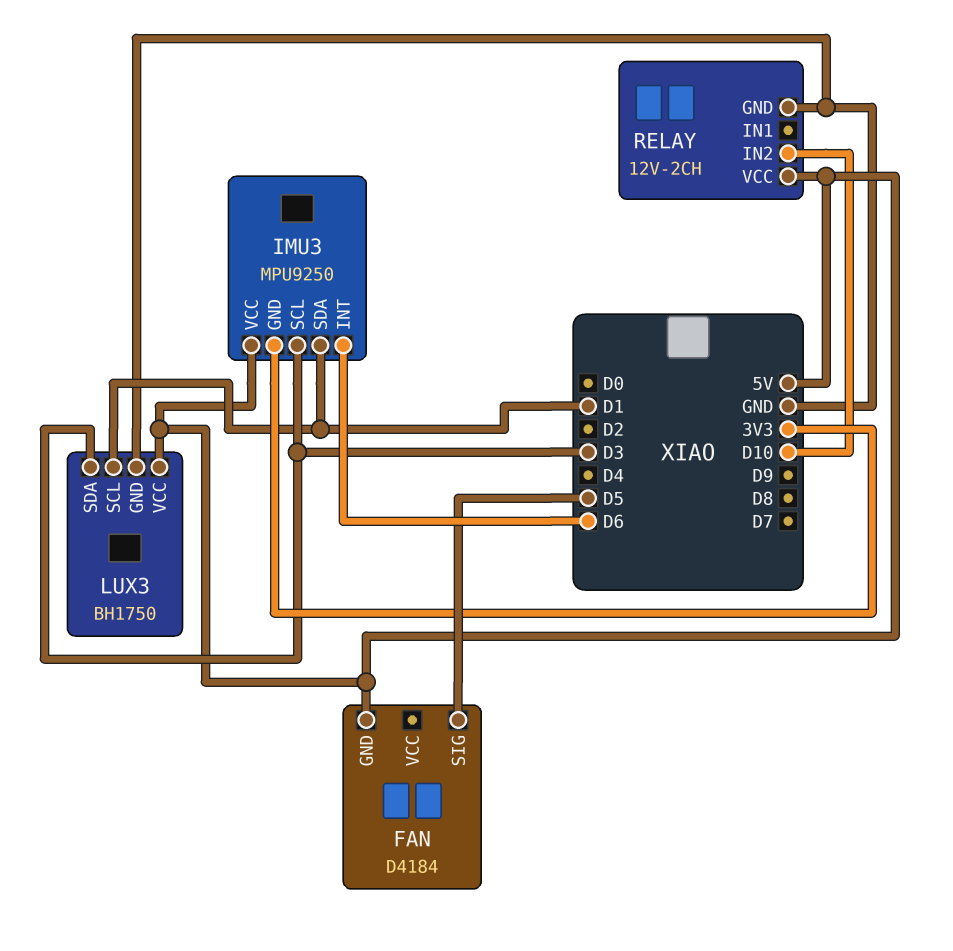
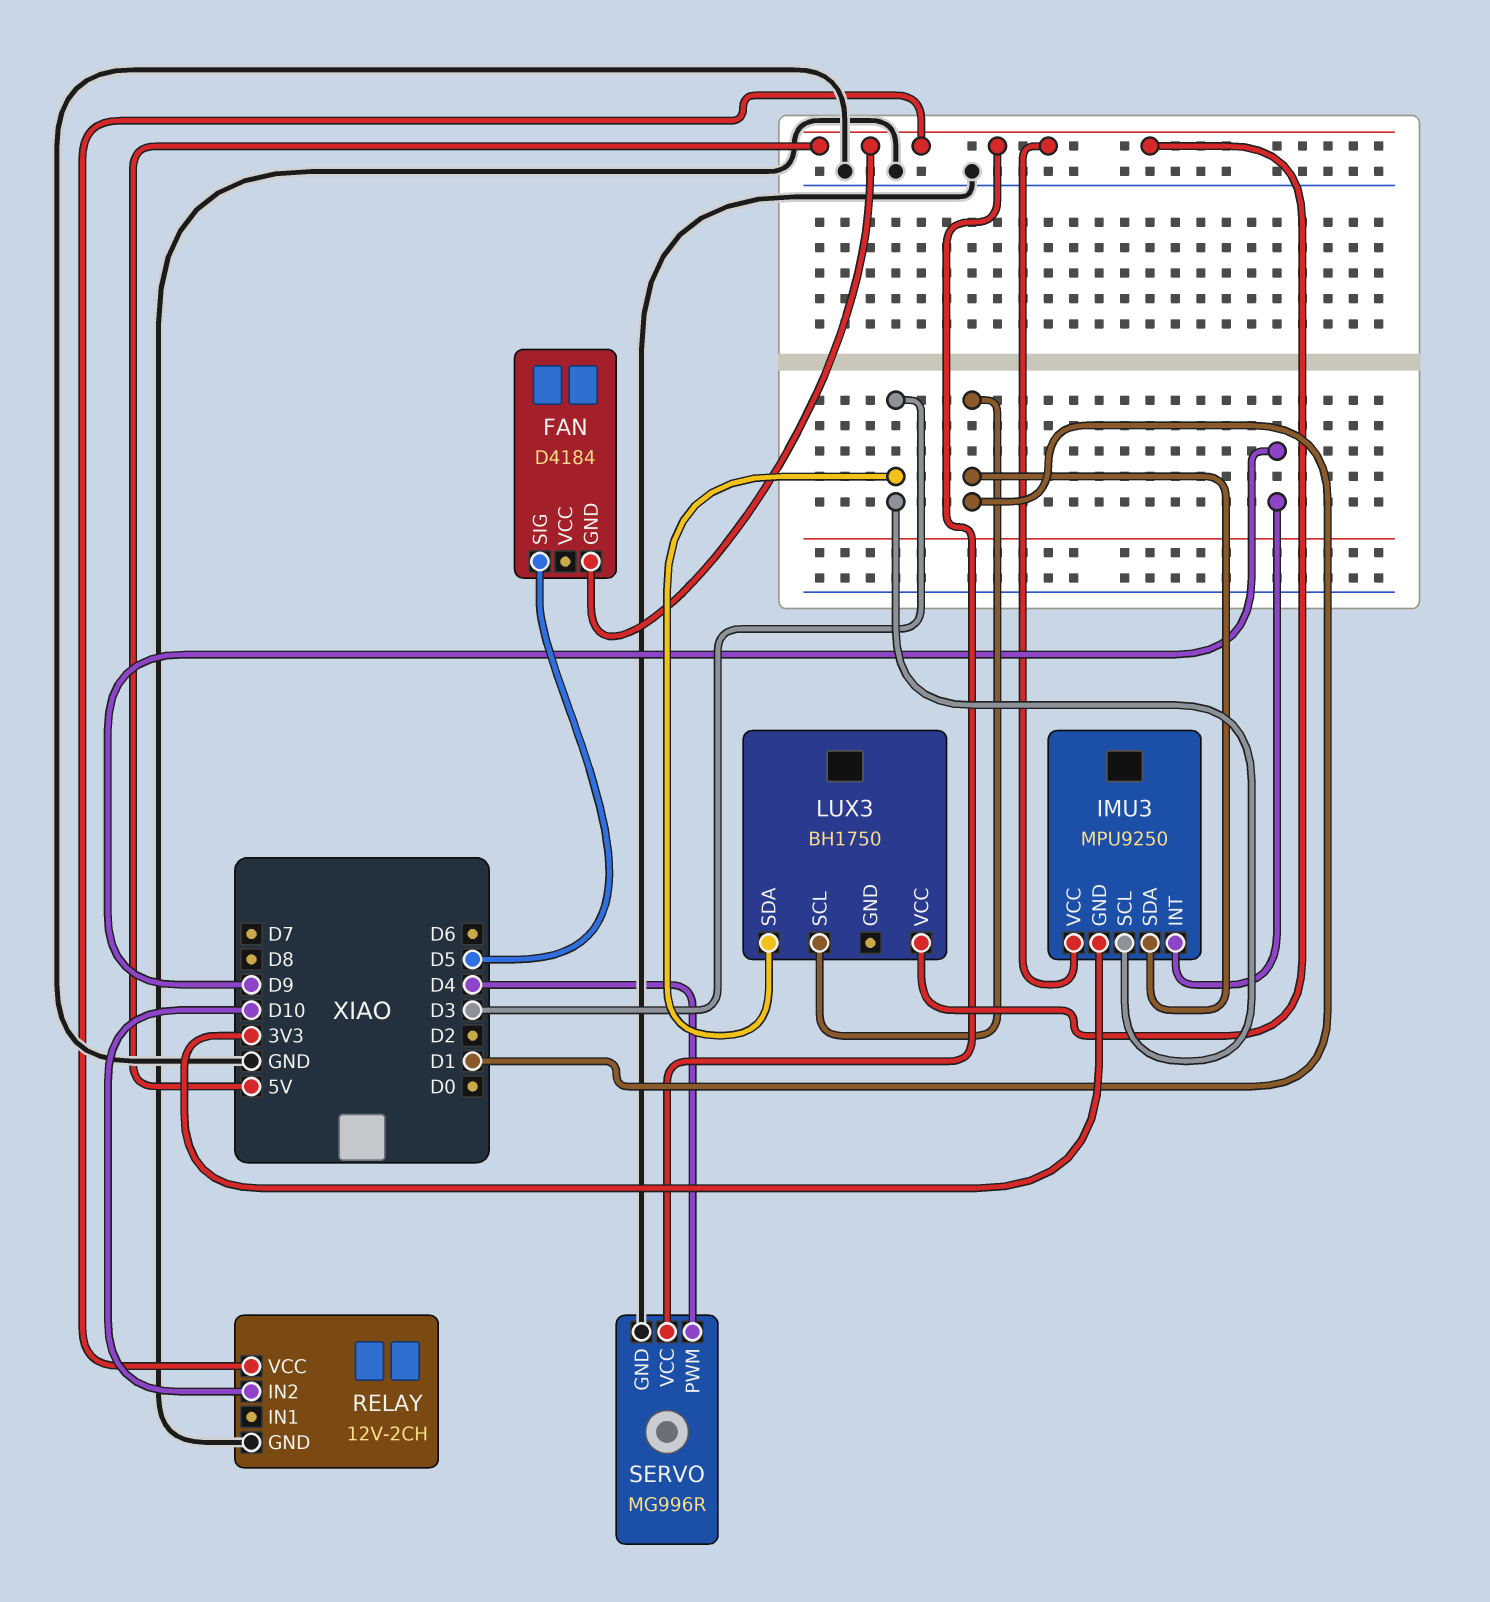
IMU3 pin INT: D6 -> D9
LUX3 pin GND: GND -> none
SERVO: none -> MG996R
SERVO pin GND: none -> GND
SERVO pin PWM: none -> D4
SERVO pin VCC: none -> 5V

